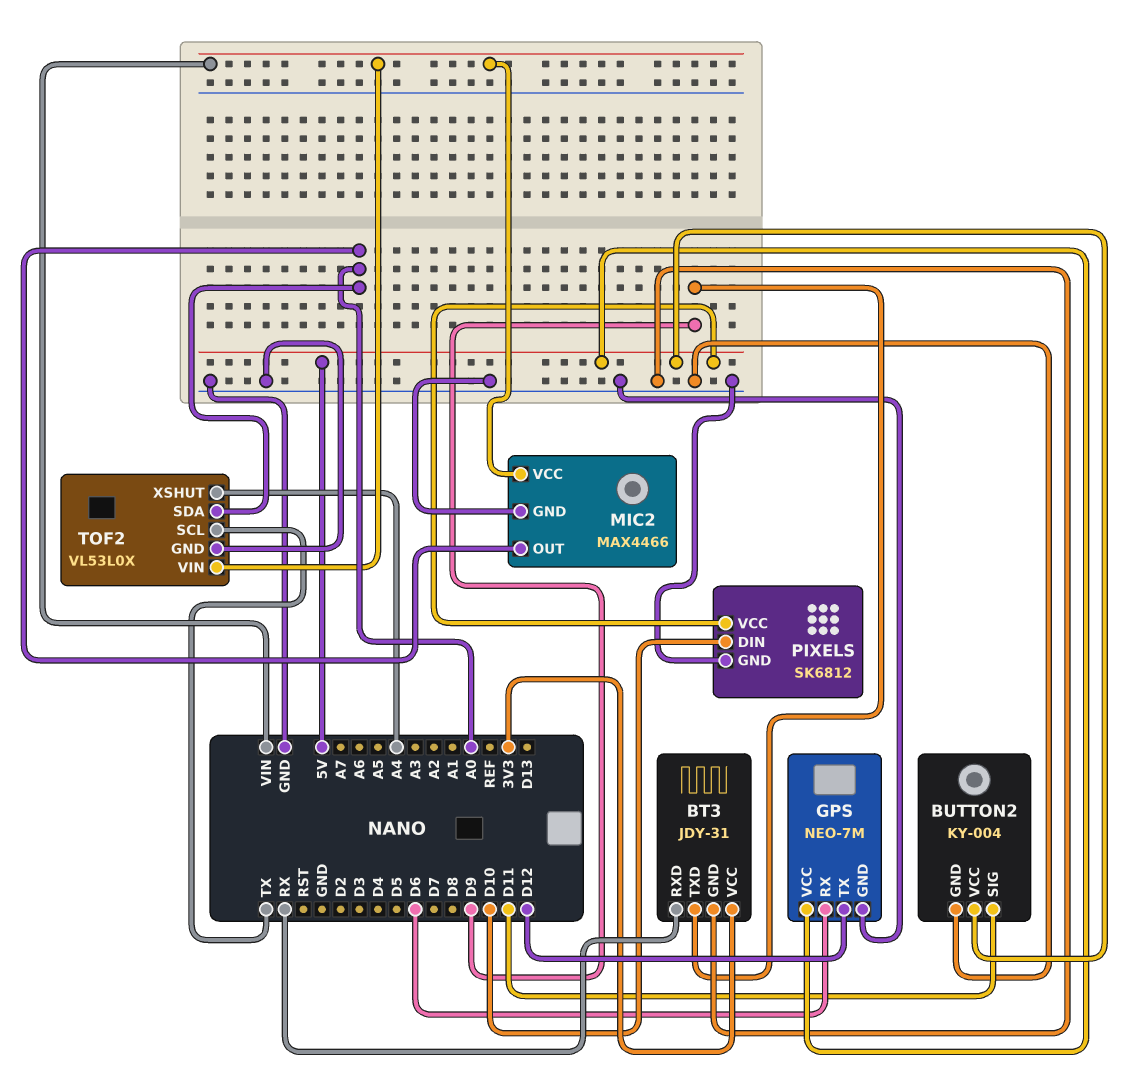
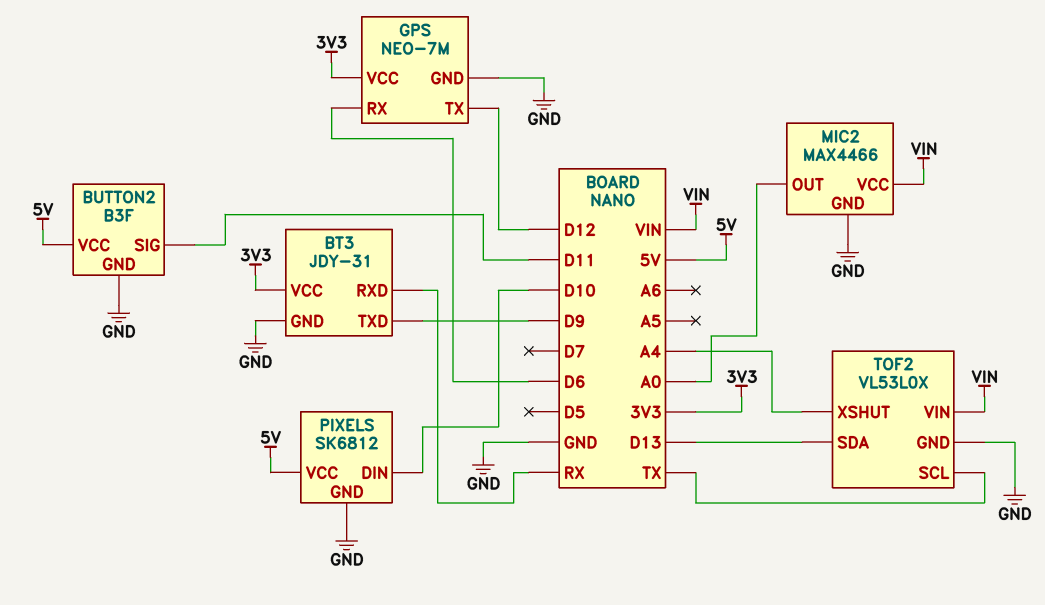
BUTTON2: KY-004 -> B3F
GPS pin VCC: 5V -> 3V3
TOF2 pin SDA: A0 -> D13

